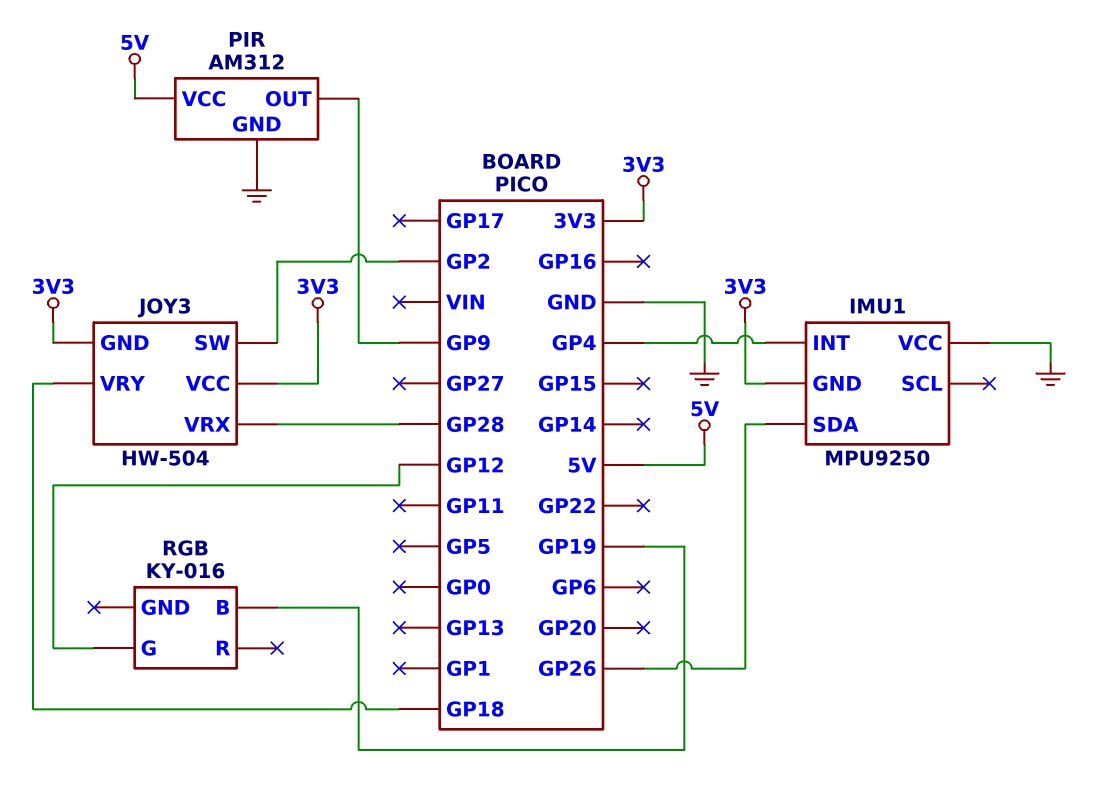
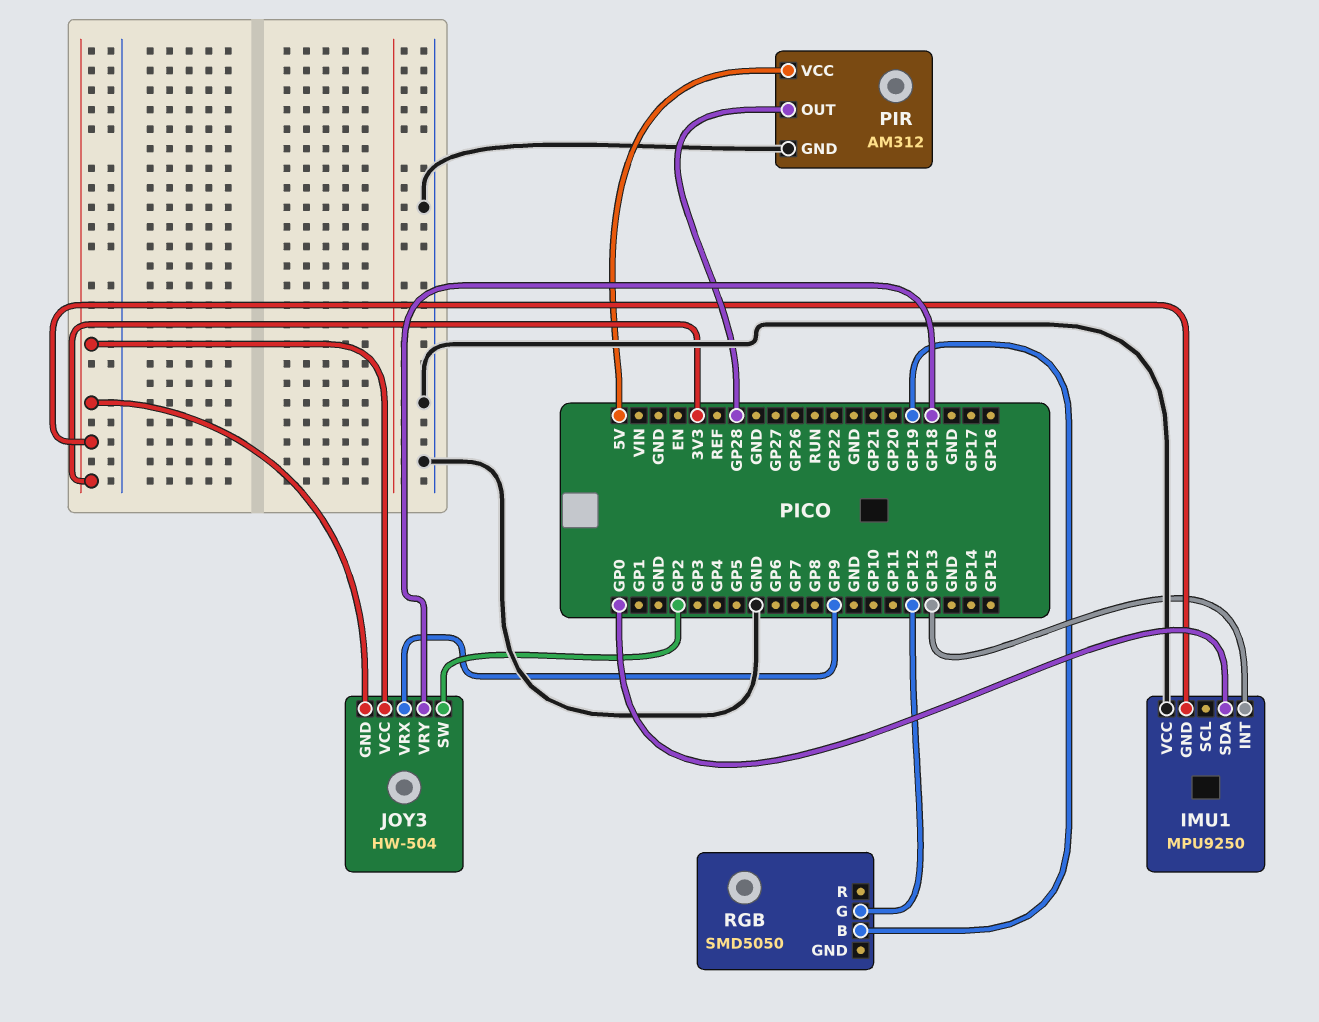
IMU1 pin INT: GP4 -> GP13
IMU1 pin SDA: GP26 -> GP0
JOY3 pin VRX: GP28 -> GP9
PIR pin OUT: GP9 -> GP28
RGB: KY-016 -> SMD5050

